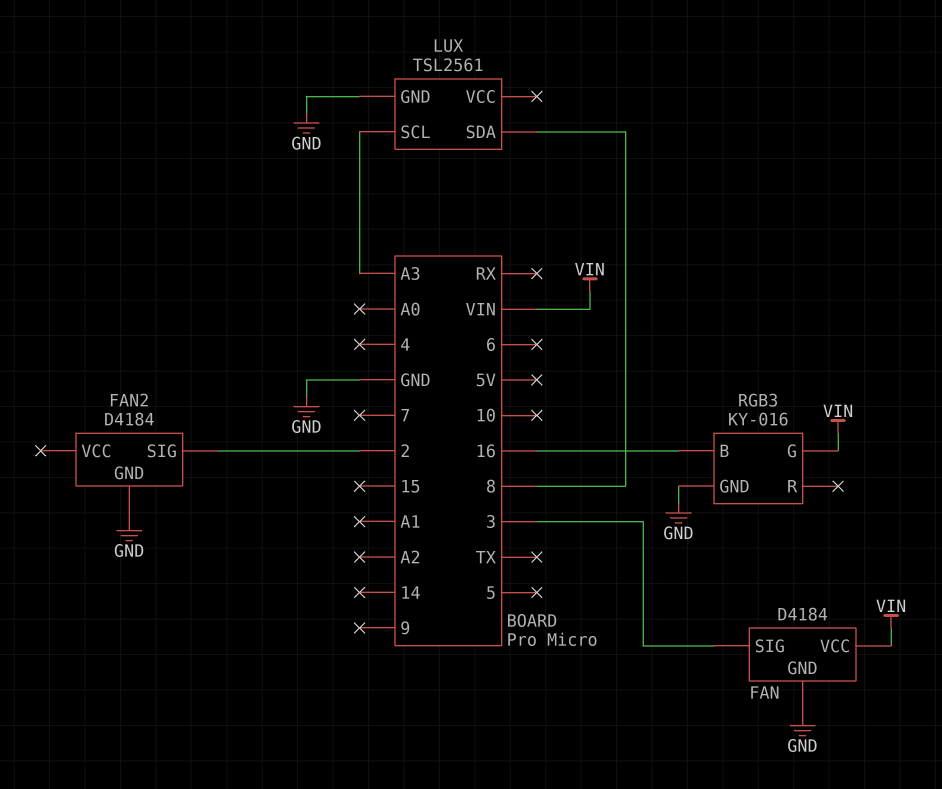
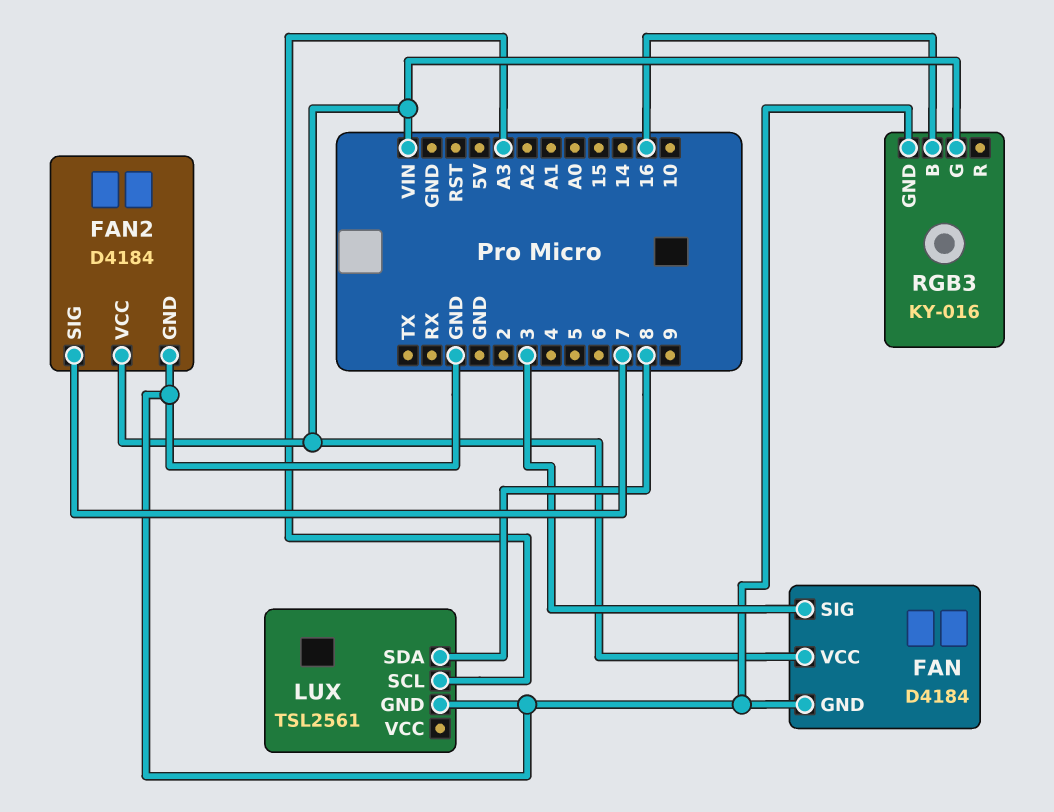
FAN2 pin SIG: 2 -> 7
FAN2 pin VCC: none -> VIN

